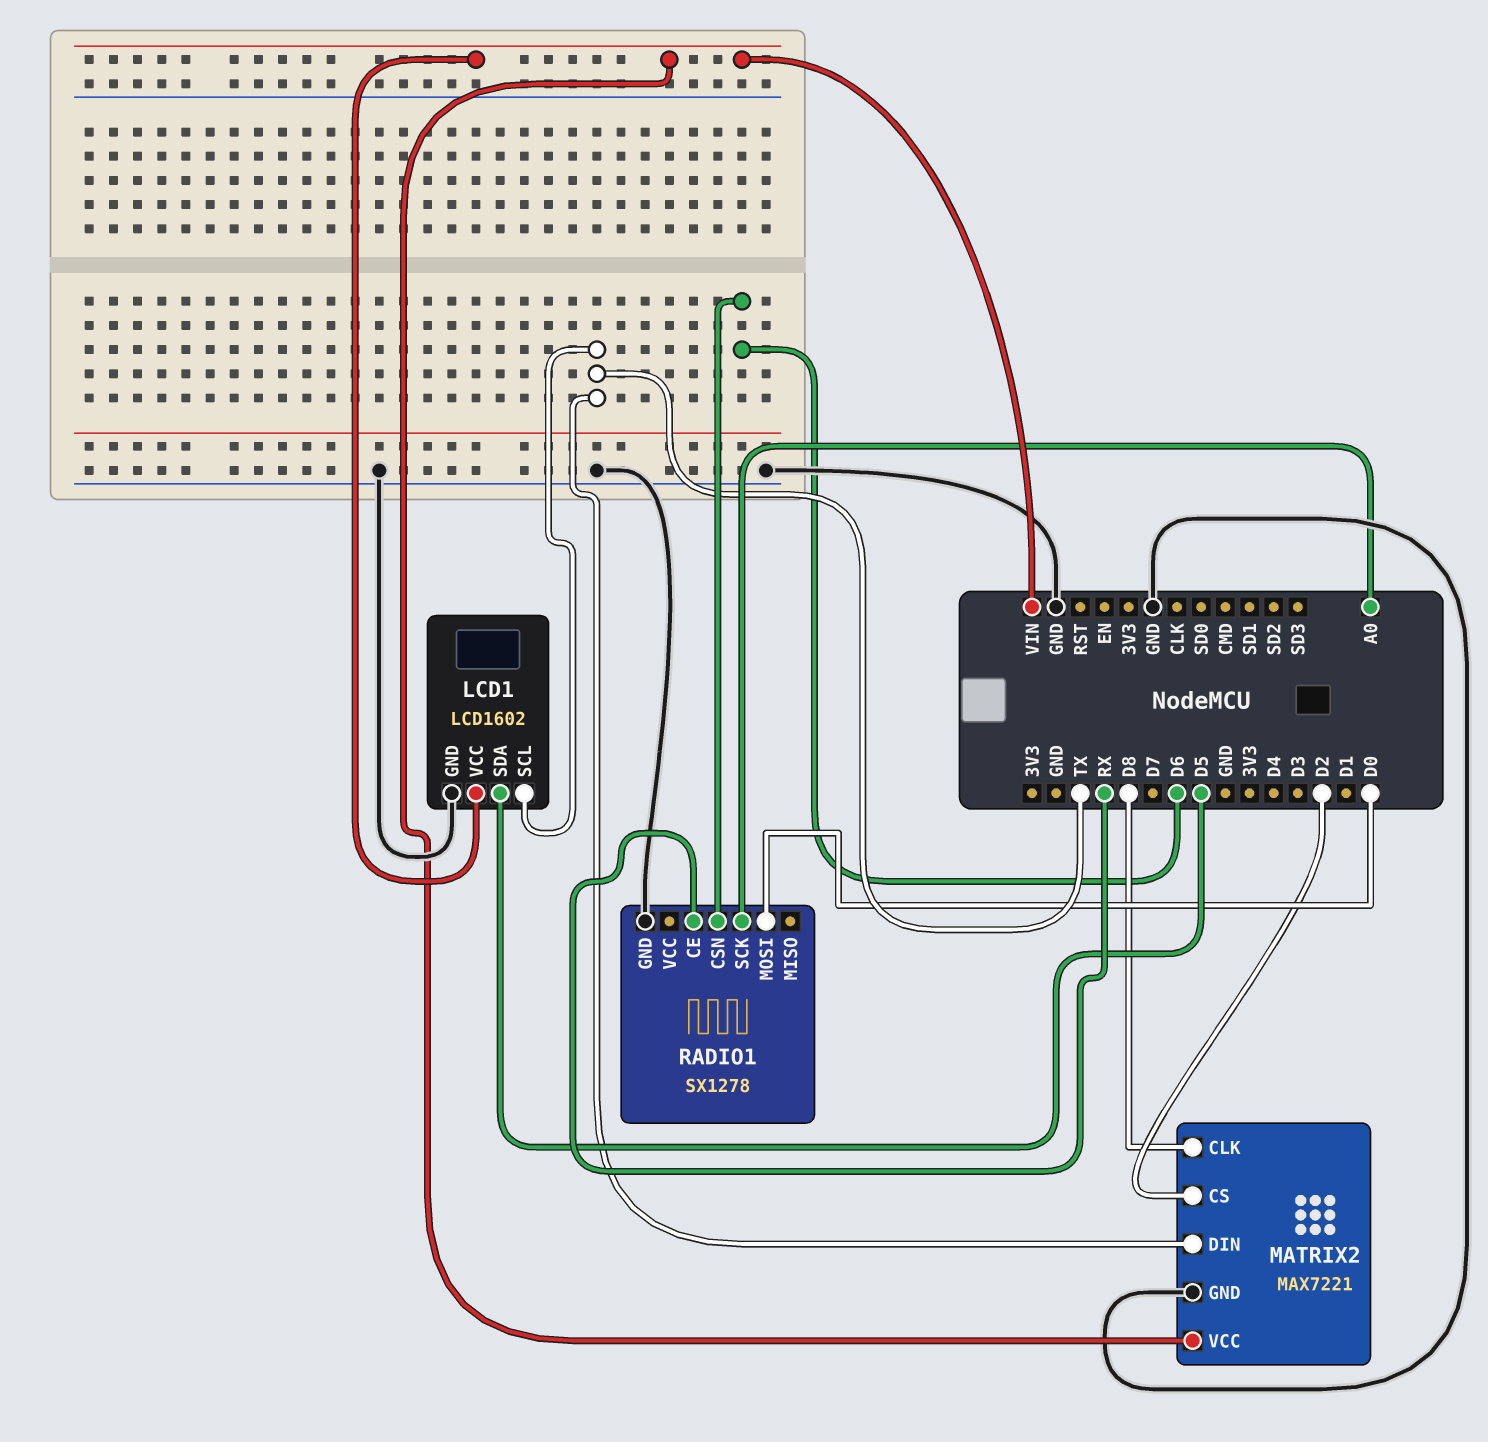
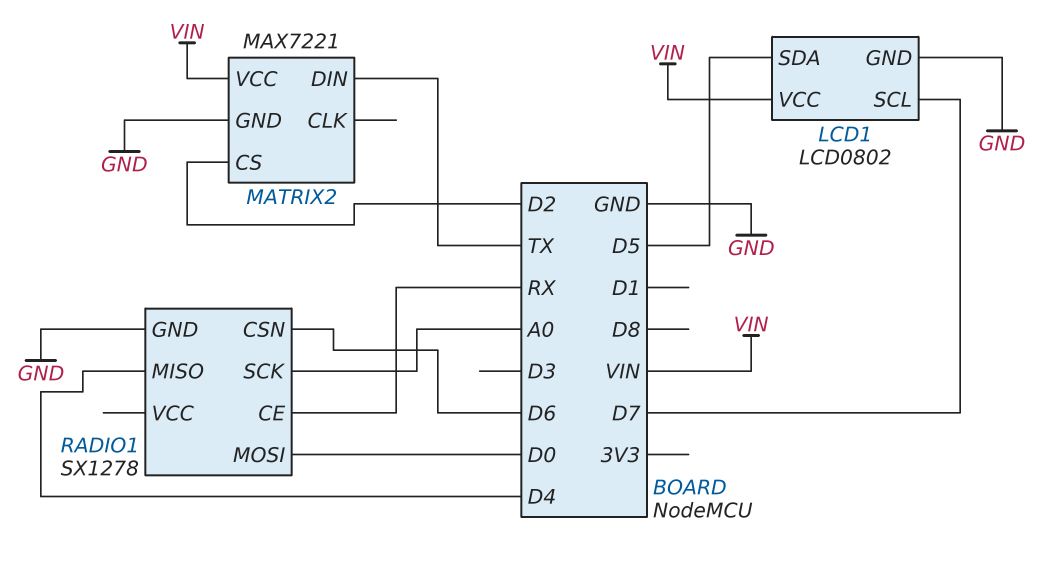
LCD1: LCD1602 -> LCD0802
LCD1 pin SCL: TX -> D7
MATRIX2 pin CLK: D8 -> none
RADIO1 pin MISO: none -> D4

